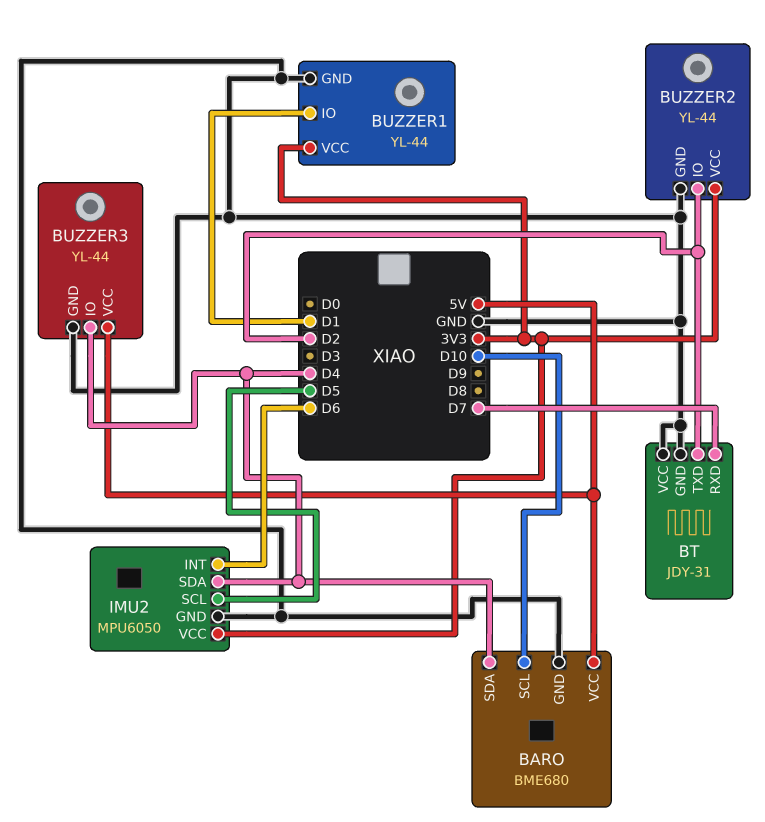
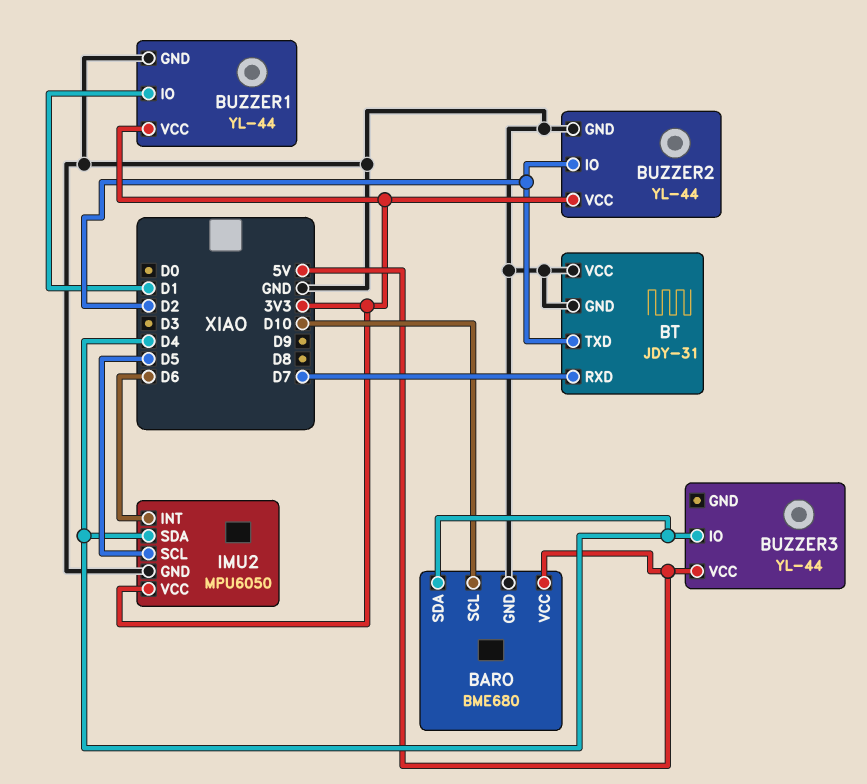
BUZZER3 pin GND: GND -> none

